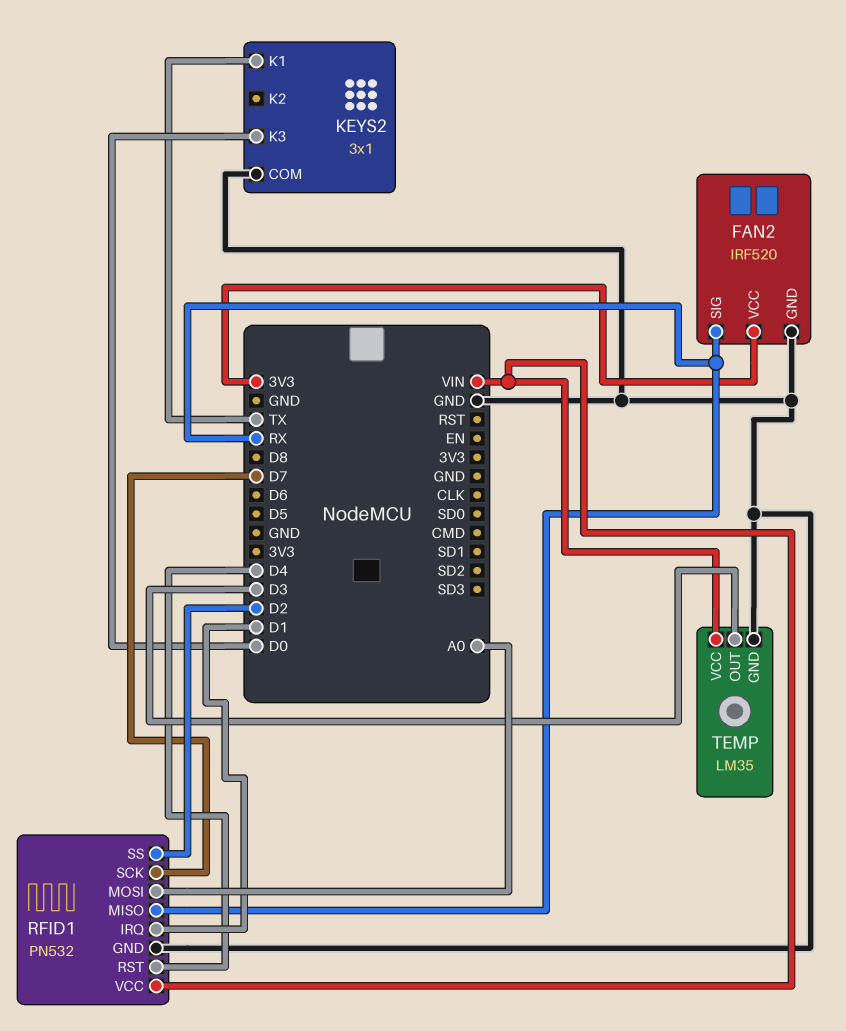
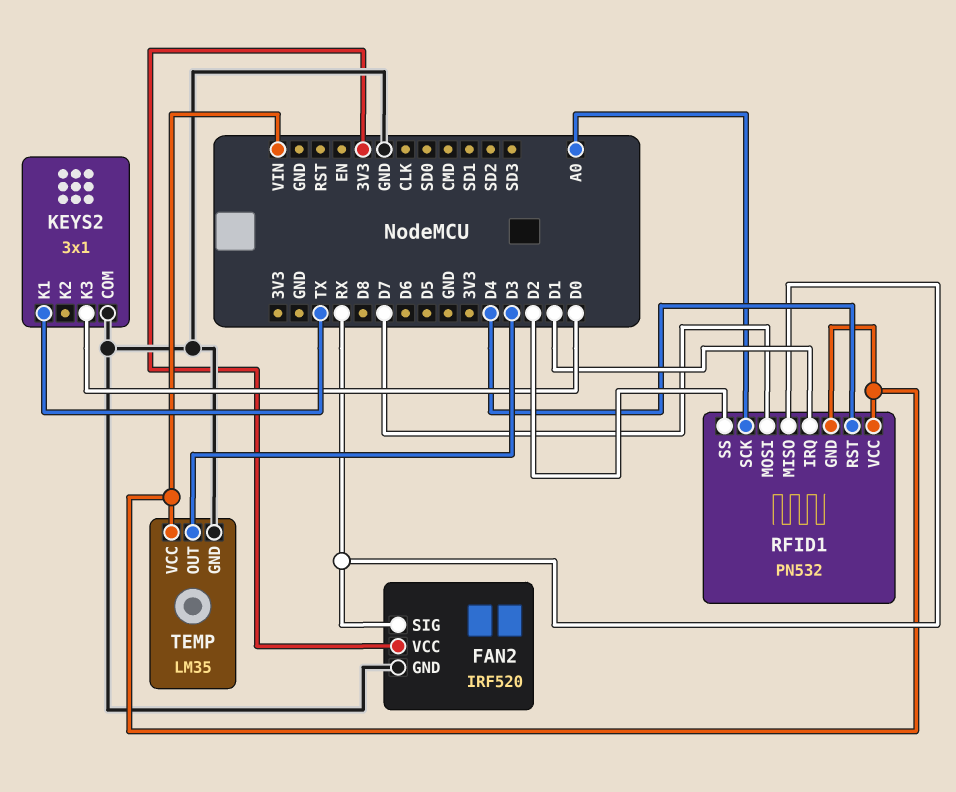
RFID1 pin GND: GND -> VIN
RFID1 pin MOSI: A0 -> D7
RFID1 pin SCK: D7 -> A0

